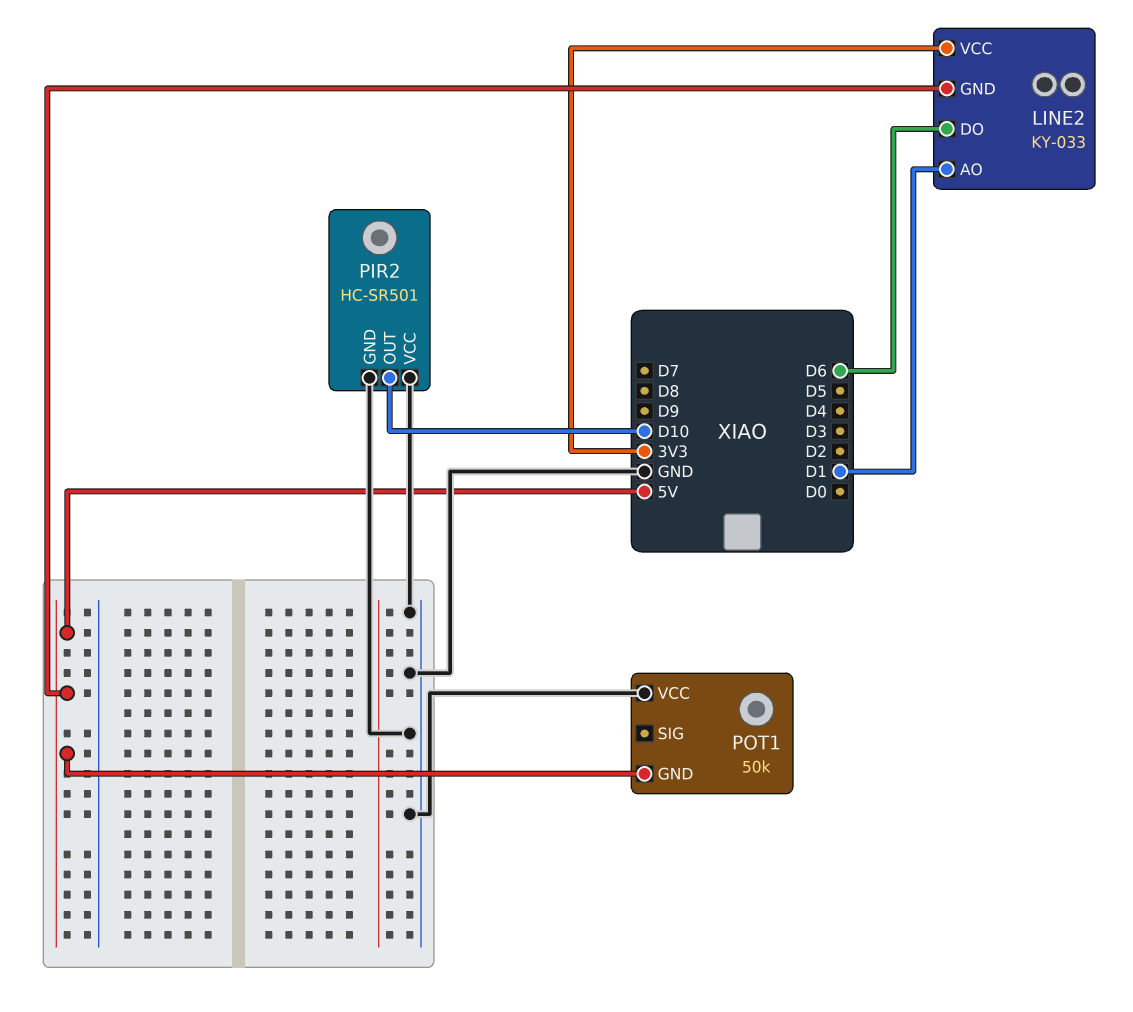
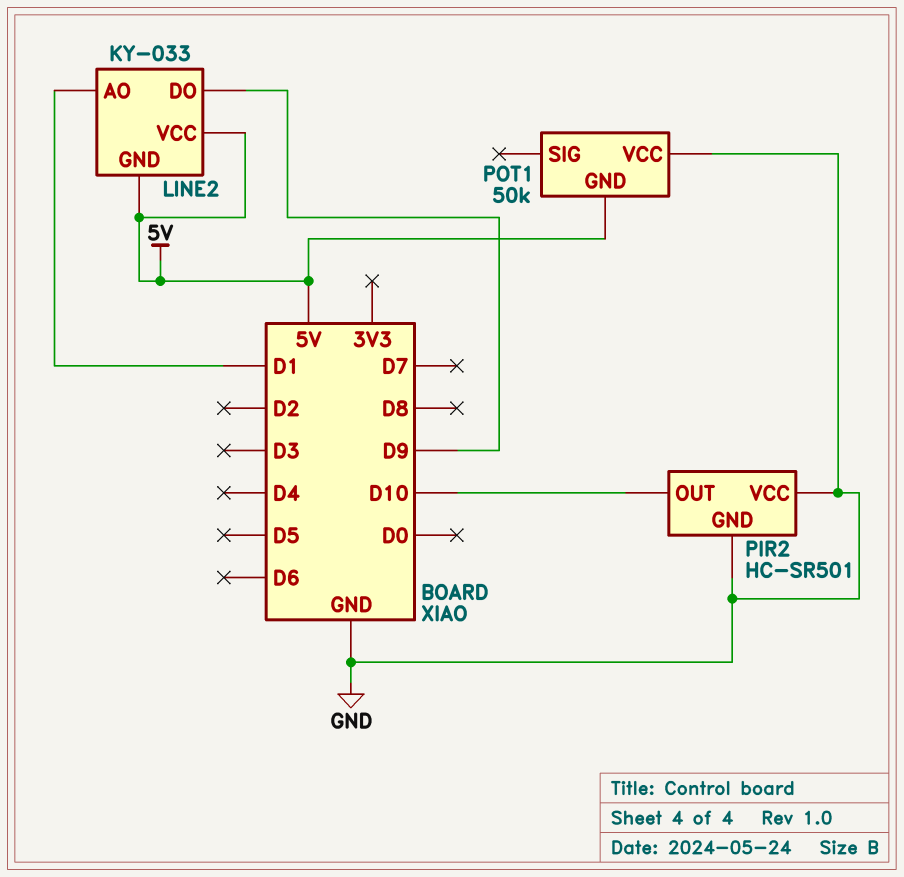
LINE2 pin DO: D6 -> D9
LINE2 pin VCC: 3V3 -> 5V

